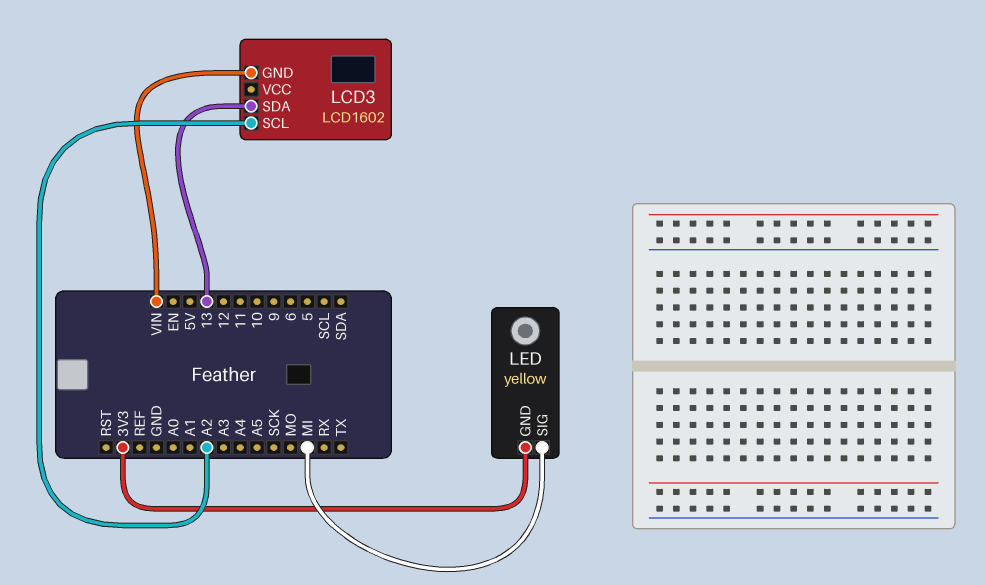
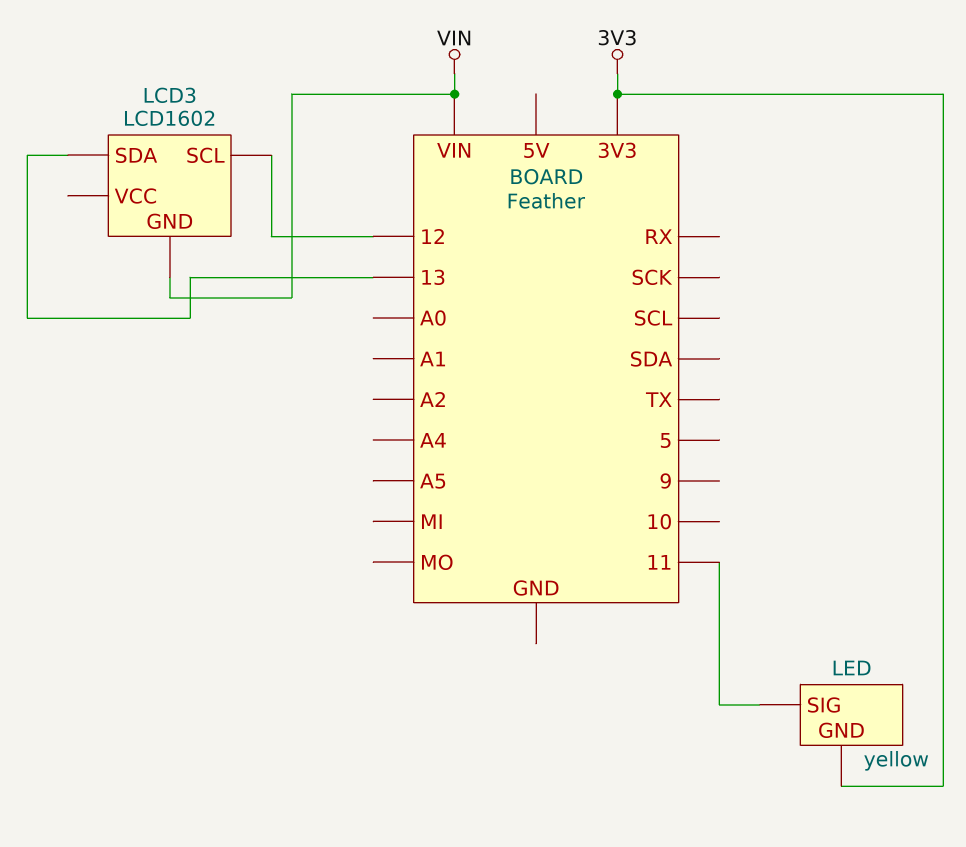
LCD3 pin SCL: A2 -> 12
LED pin SIG: MI -> 11

